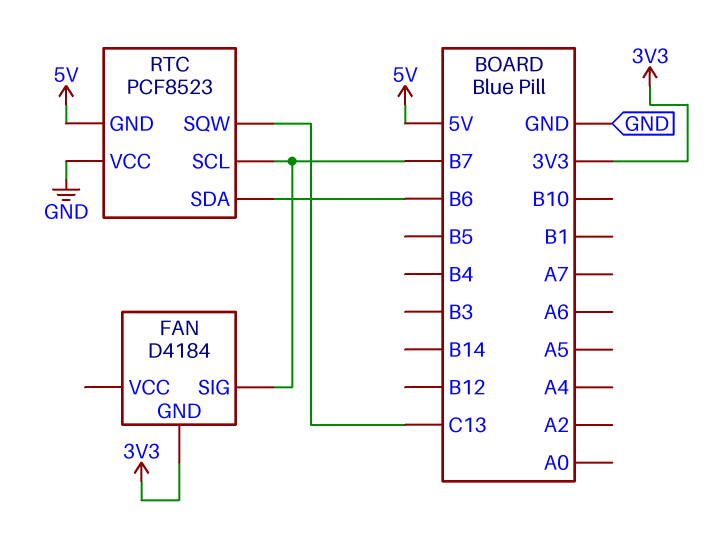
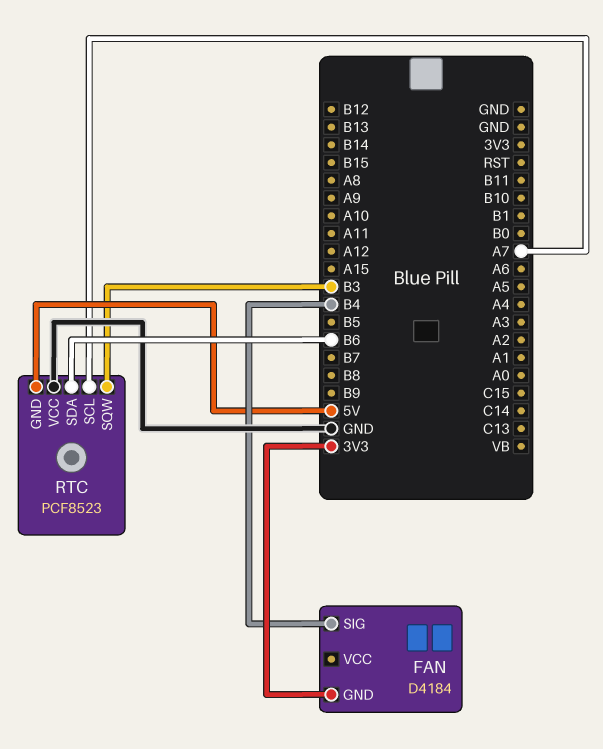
FAN pin SIG: B7 -> B4
RTC pin SCL: B7 -> A7
RTC pin SQW: C13 -> B3

